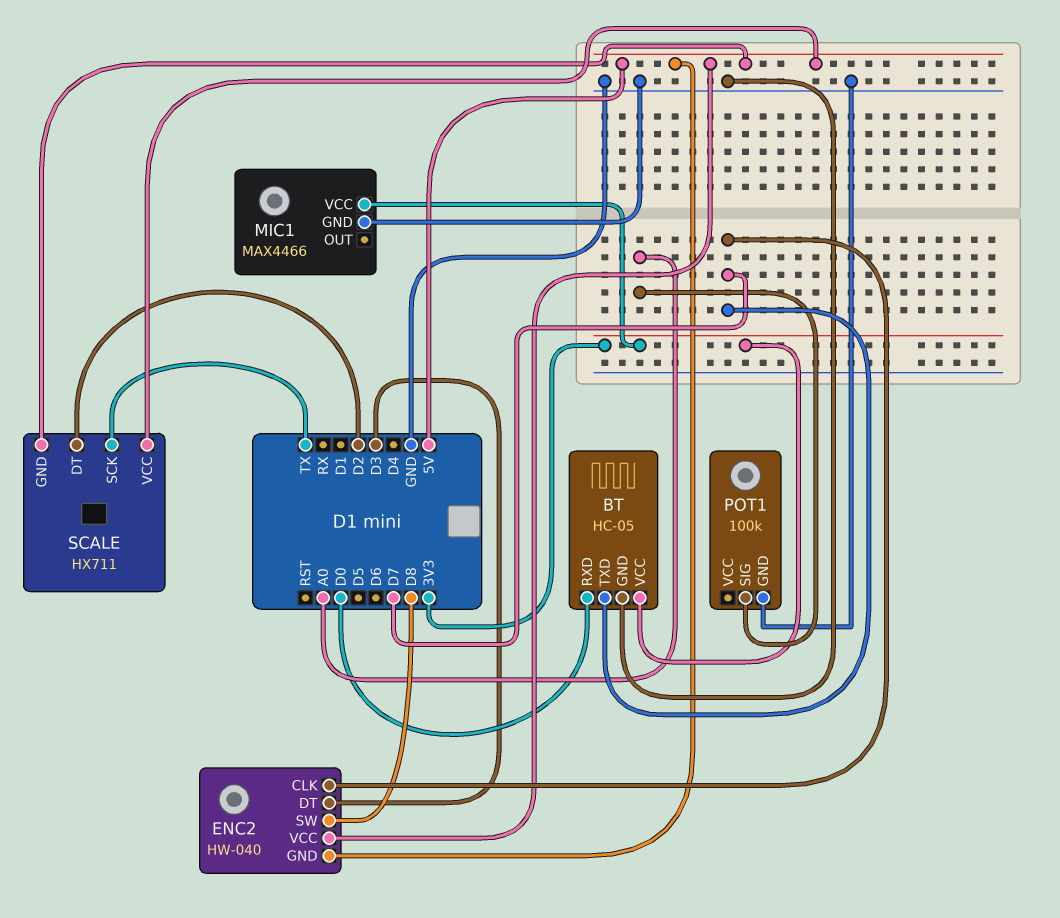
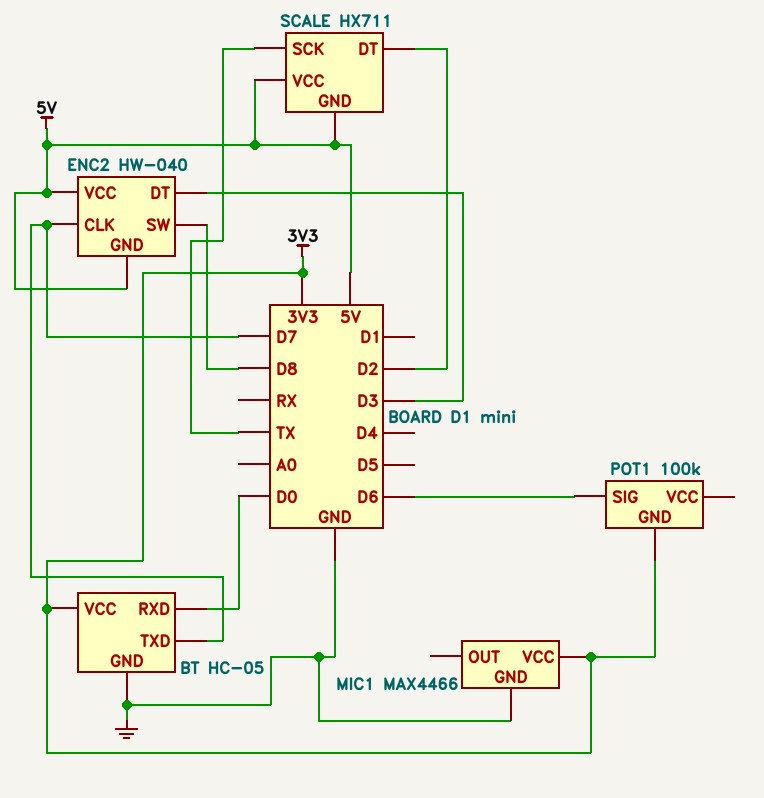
POT1 pin GND: GND -> 3V3
POT1 pin SIG: A0 -> D6

